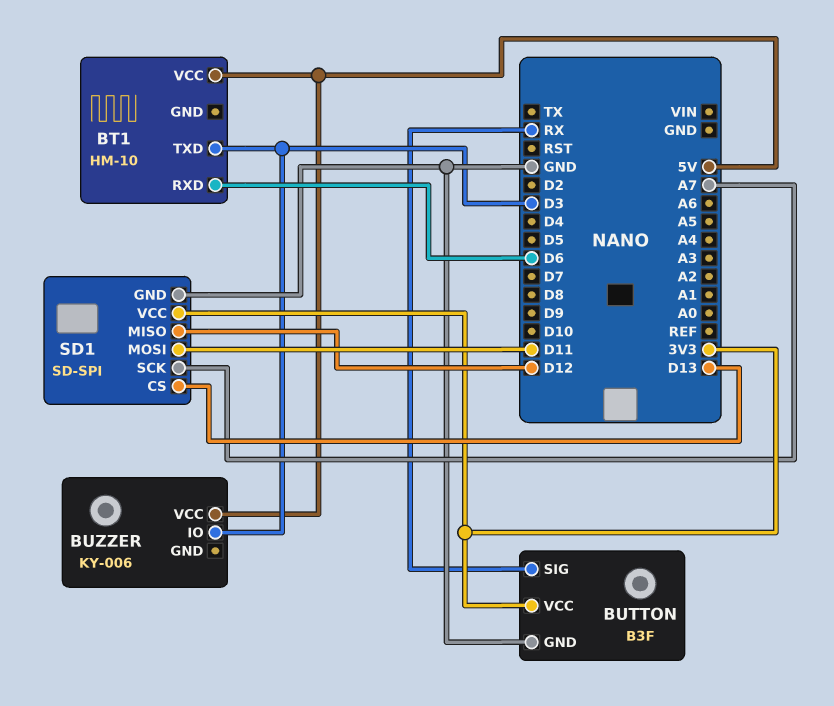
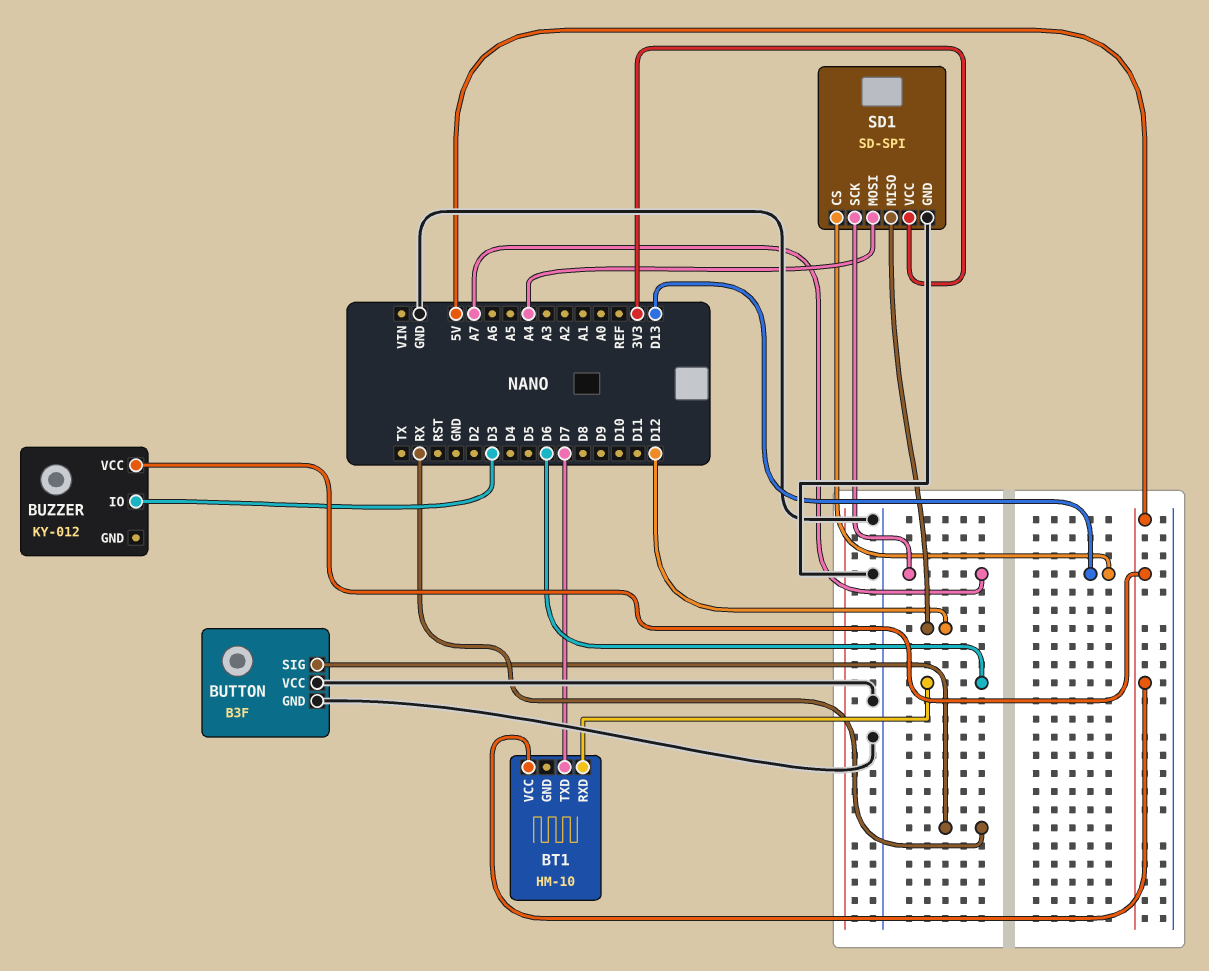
BT1 pin TXD: D3 -> D7
BUTTON pin VCC: 3V3 -> GND
BUZZER: KY-006 -> KY-012
SD1 pin MOSI: D11 -> A4

